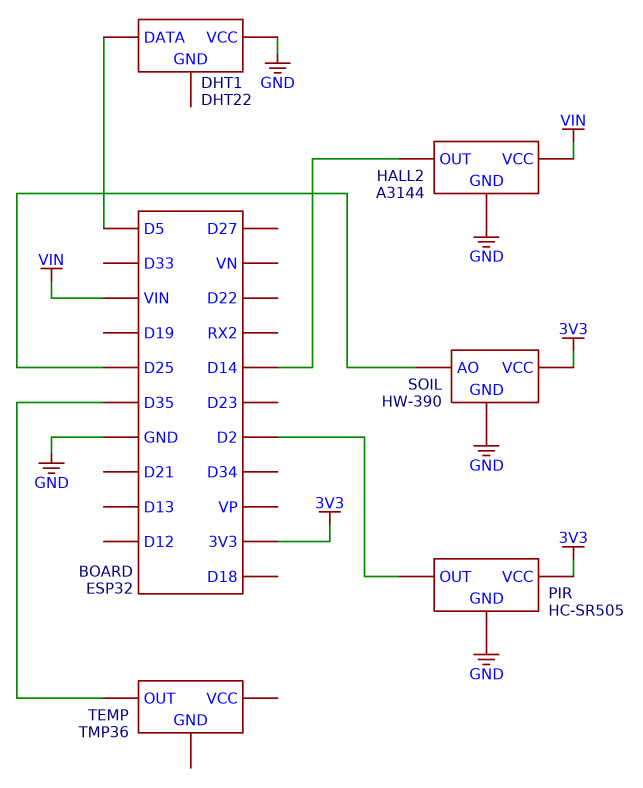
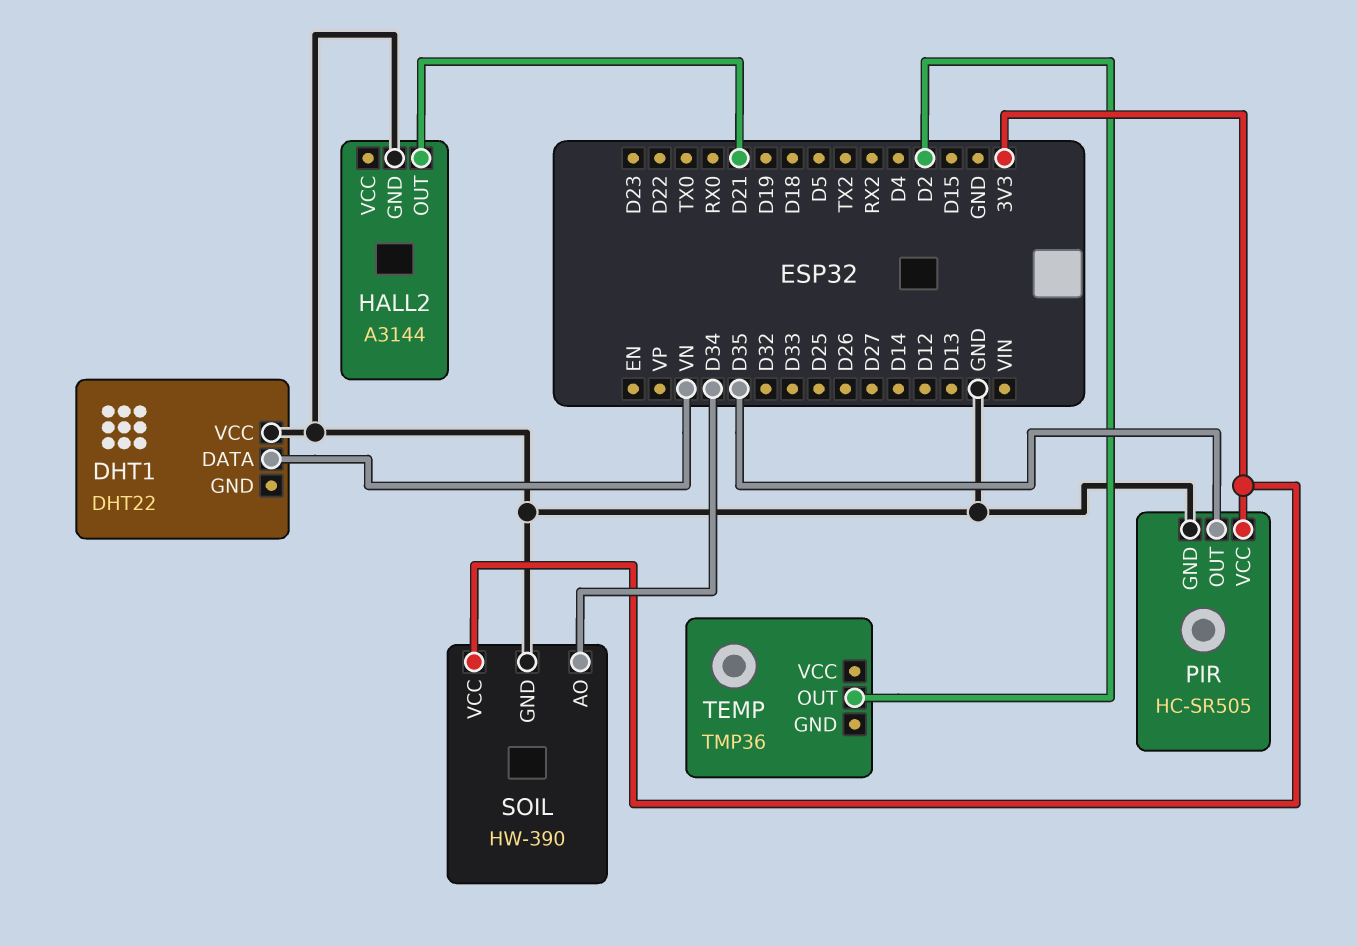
DHT1 pin DATA: D5 -> VN
HALL2 pin OUT: D14 -> D21
HALL2 pin VCC: VIN -> none
PIR pin OUT: D2 -> D35
SOIL pin AO: D25 -> D34
TEMP pin OUT: D35 -> D2

